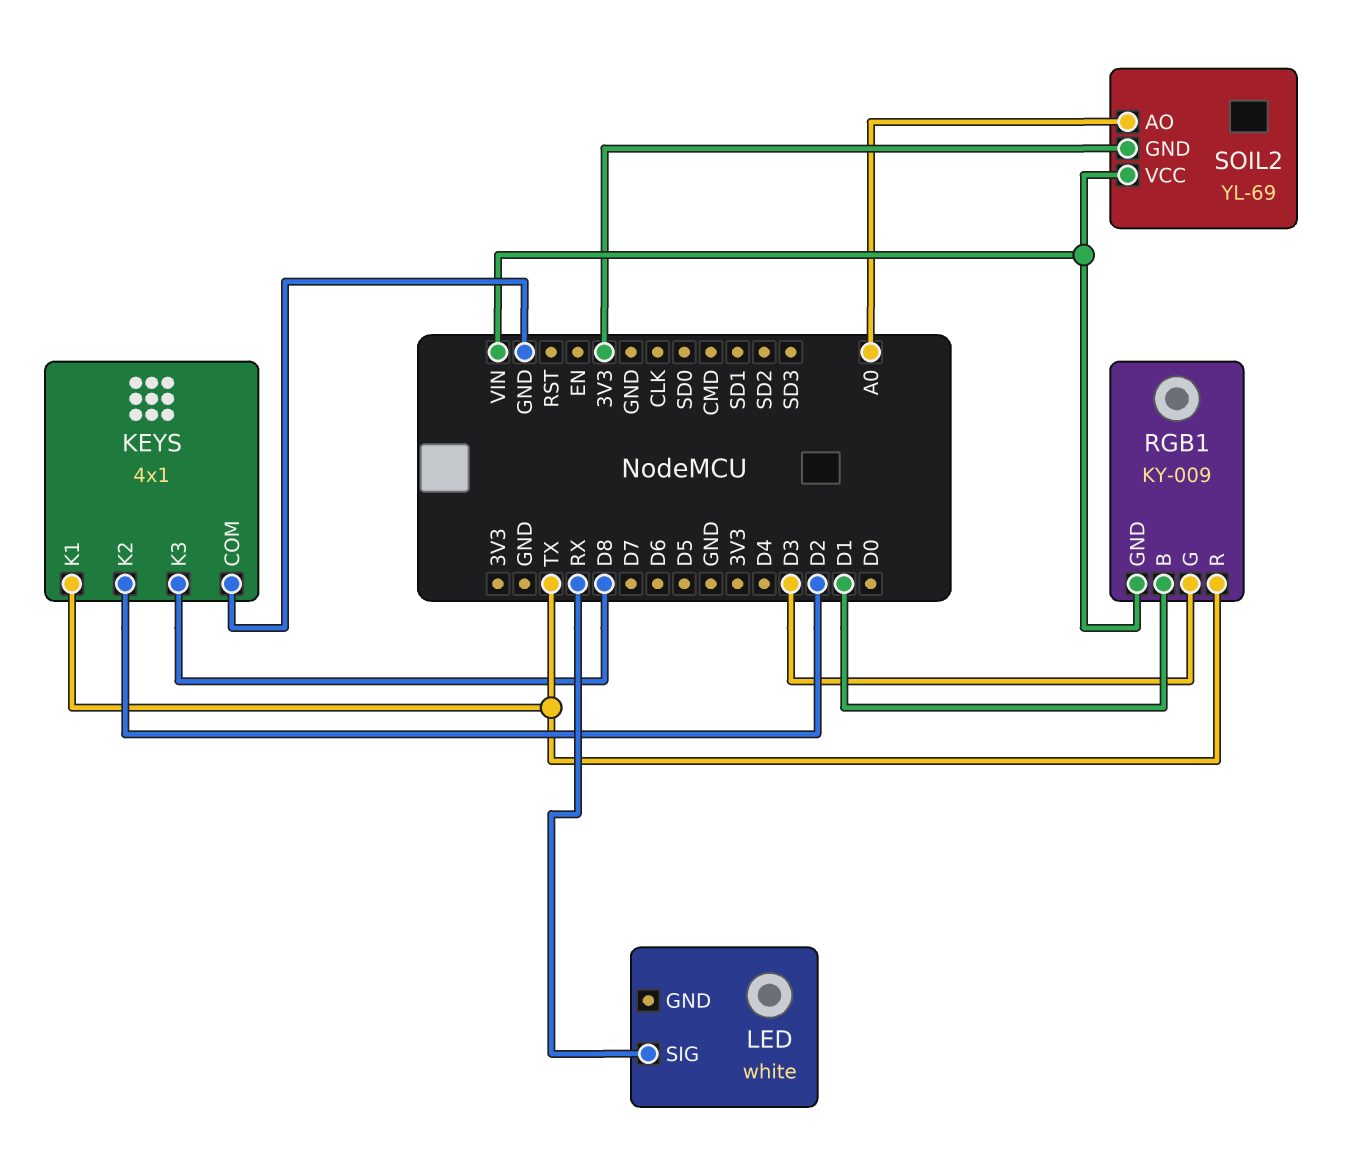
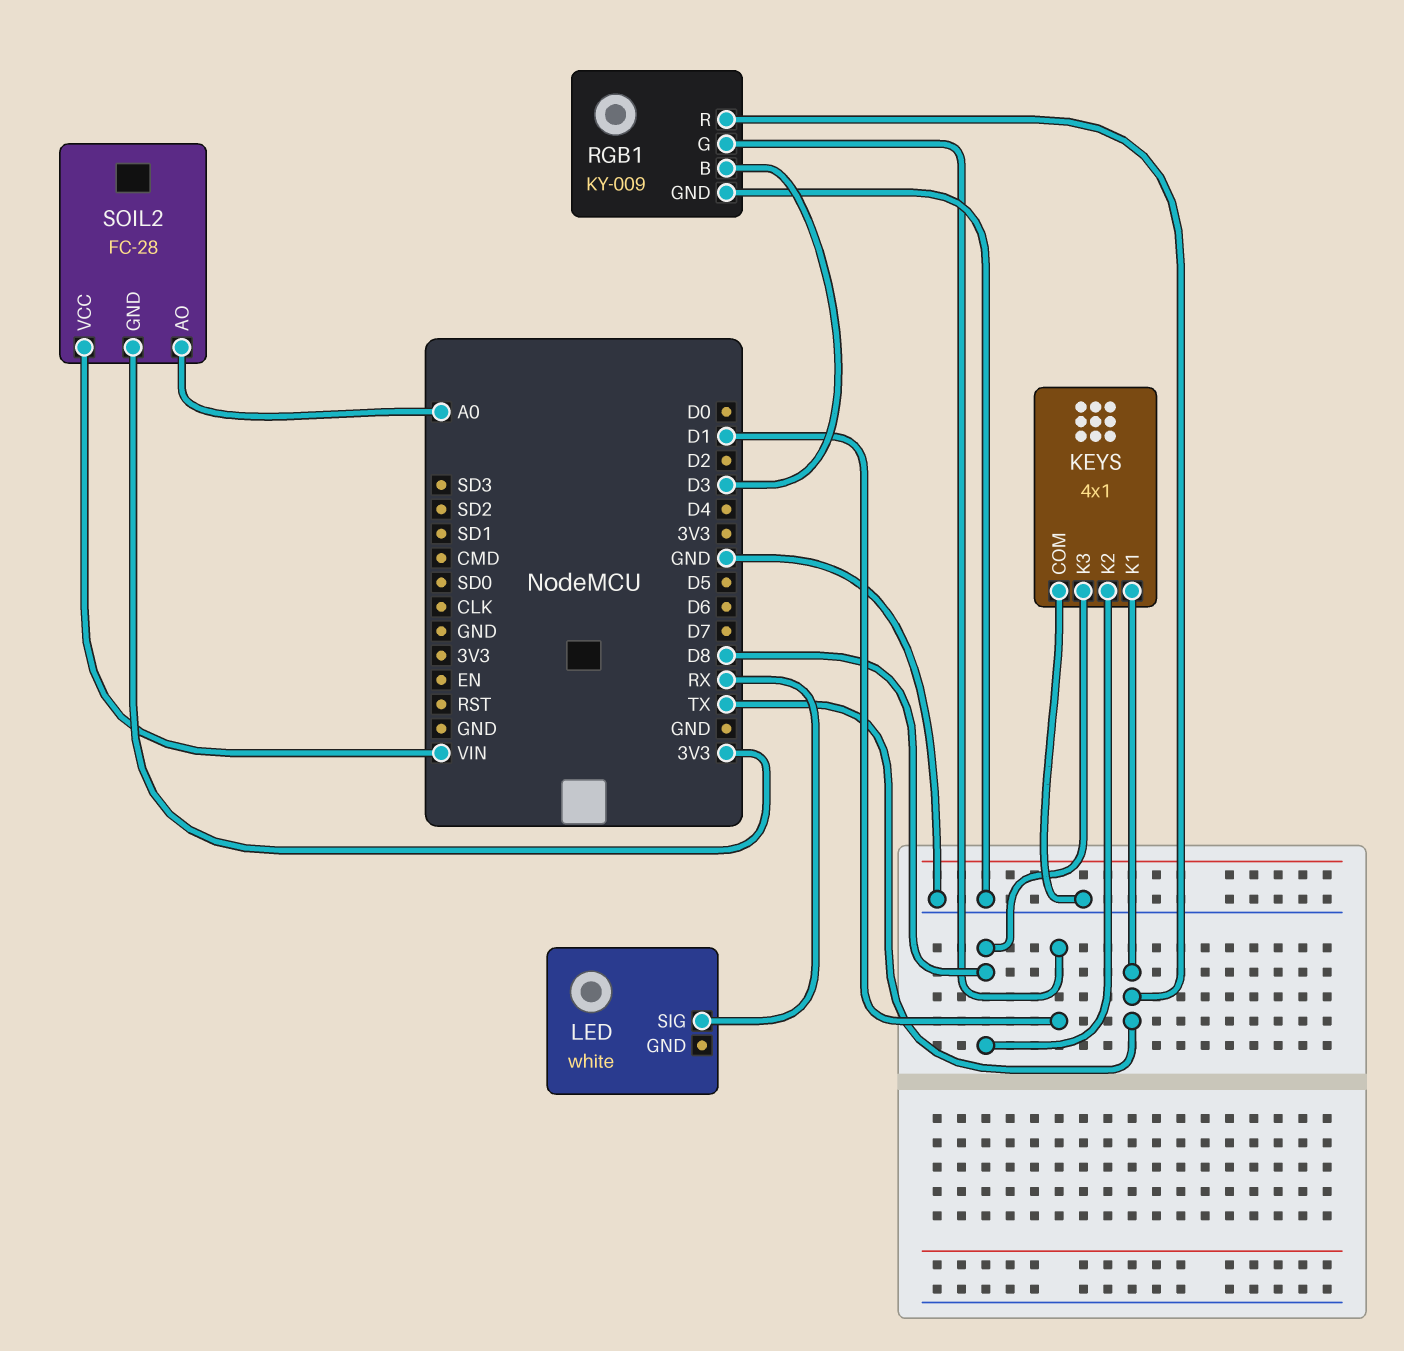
KEYS pin K2: D2 -> D8
RGB1 pin B: D1 -> D3
RGB1 pin G: D3 -> D1
RGB1 pin GND: VIN -> GND
SOIL2: YL-69 -> FC-28

